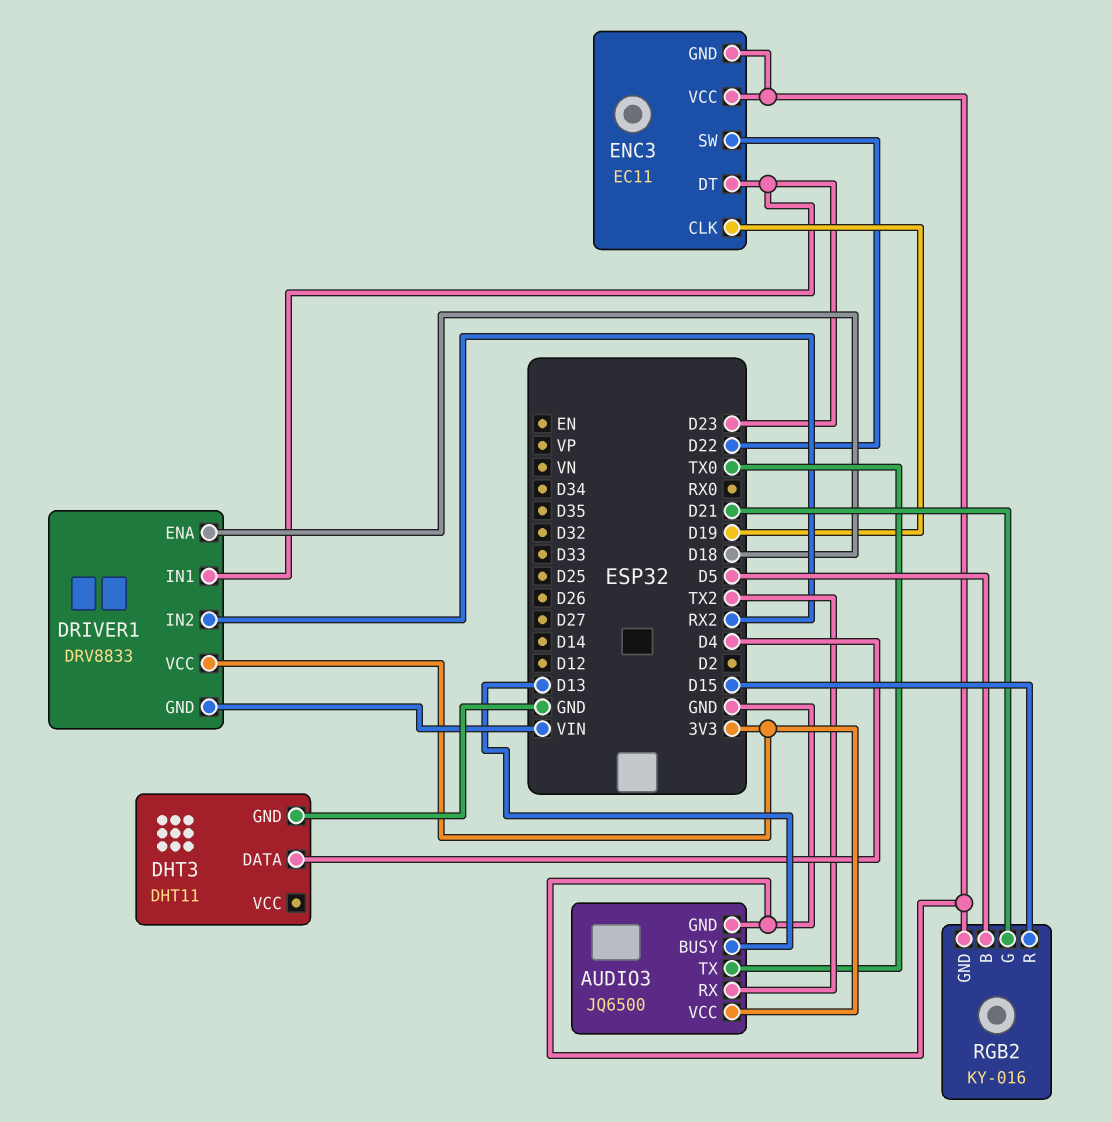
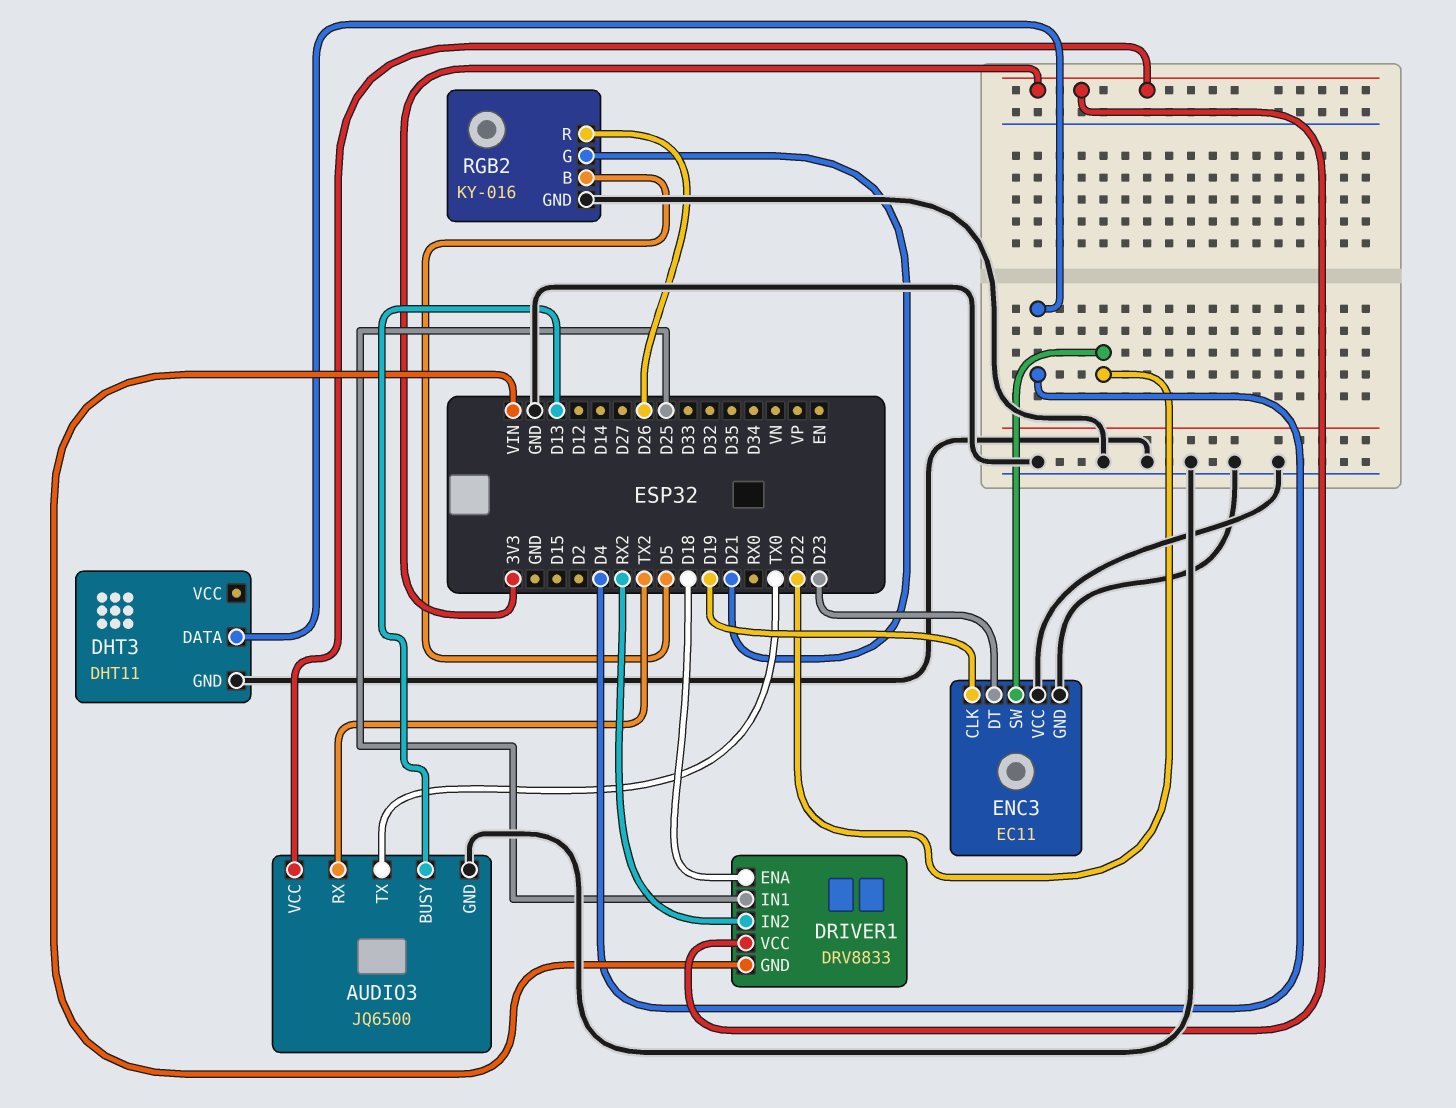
DRIVER1 pin IN1: D23 -> D25
RGB2 pin R: D15 -> D26

